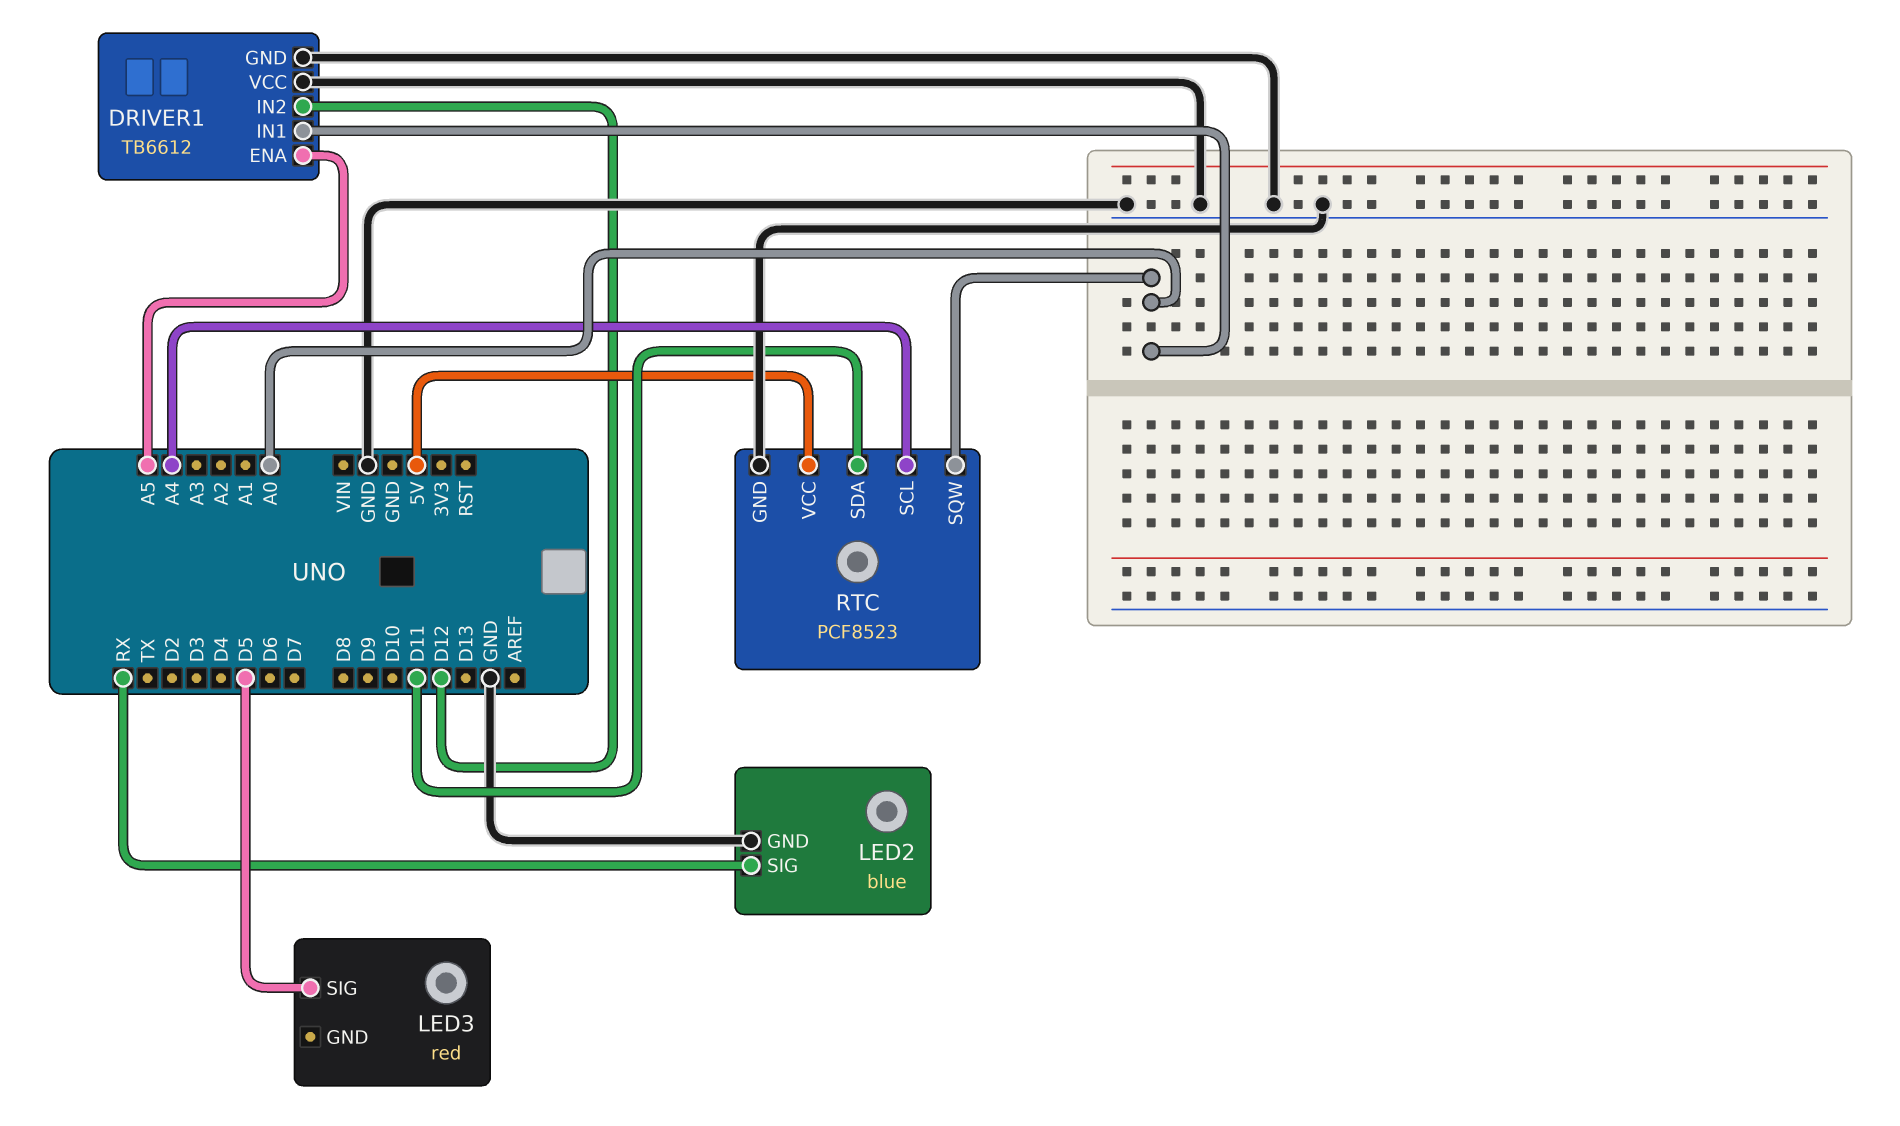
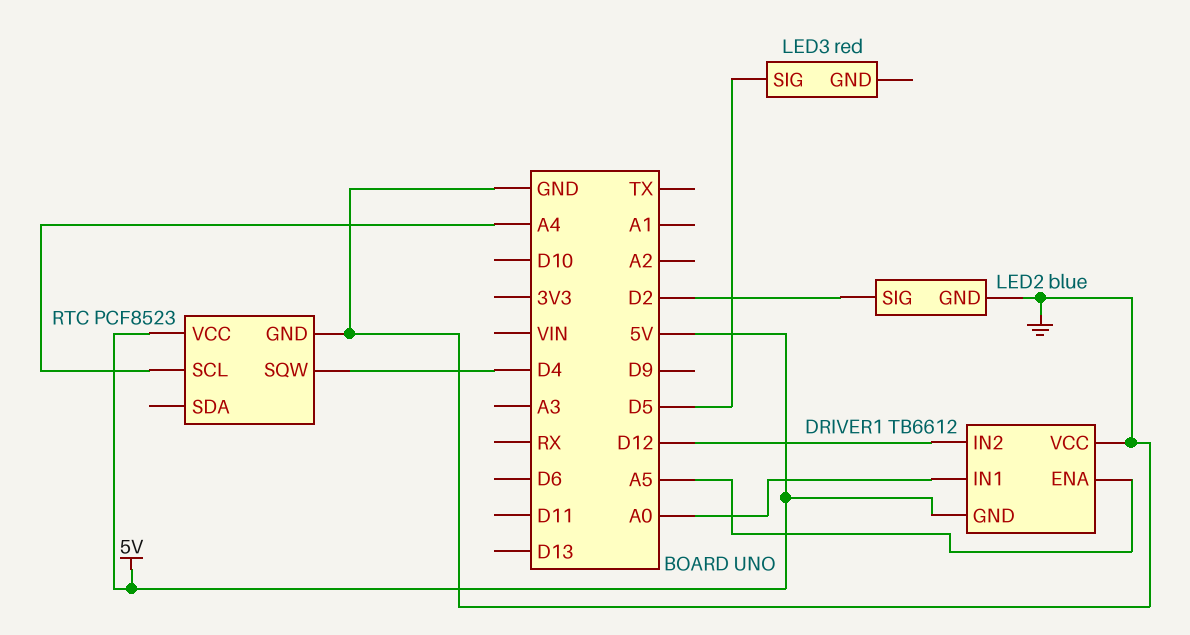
DRIVER1 pin GND: GND -> 5V
LED2 pin SIG: RX -> D2
RTC pin SDA: D11 -> none
RTC pin SQW: A0 -> D4

